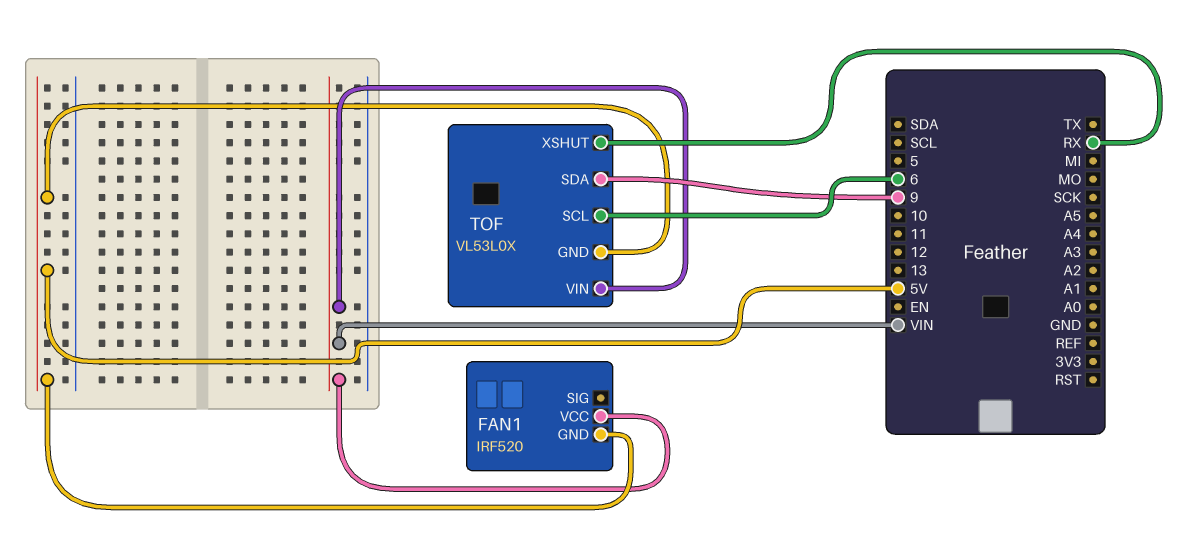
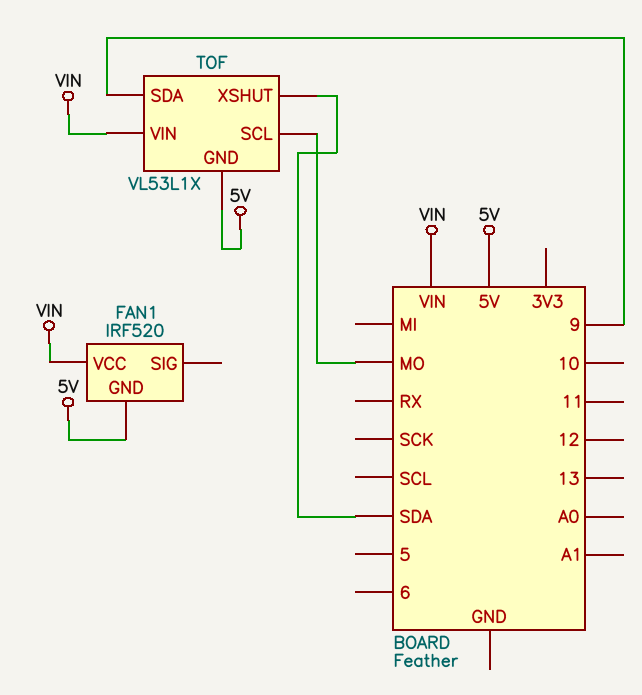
TOF: VL53L0X -> VL53L1X
TOF pin SCL: 6 -> MO
TOF pin XSHUT: RX -> SDA

